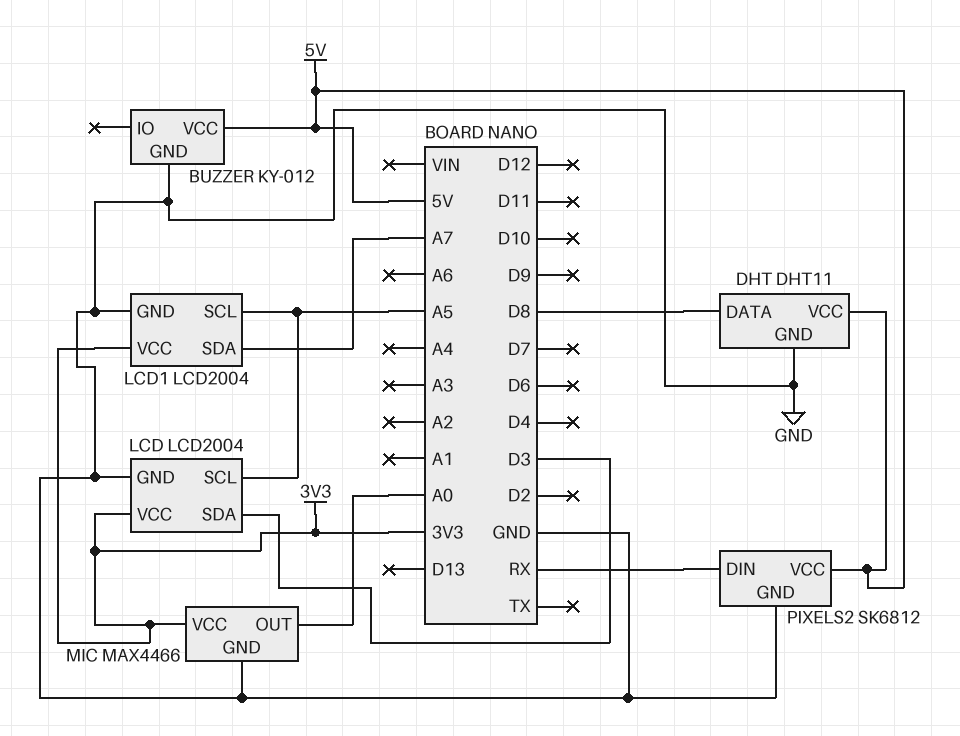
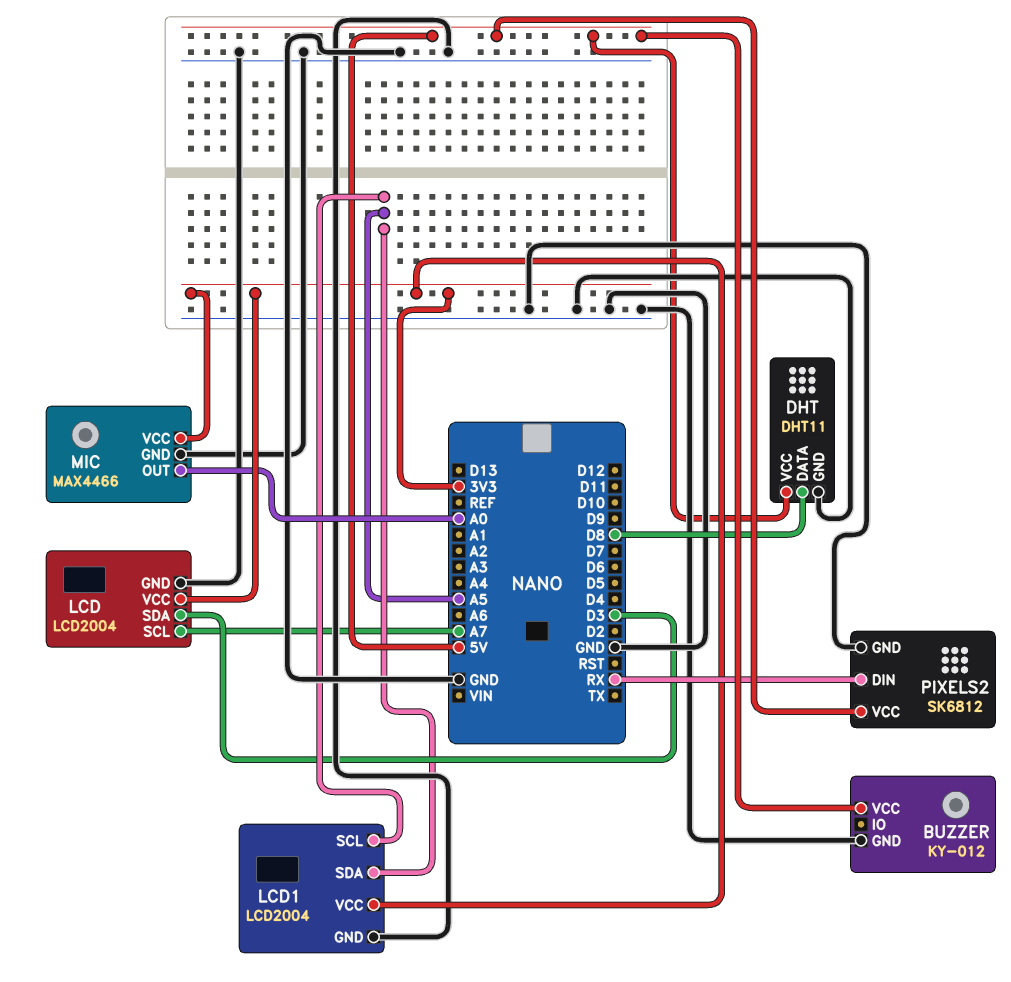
LCD pin SCL: A5 -> A7
LCD1 pin SDA: A7 -> A5

